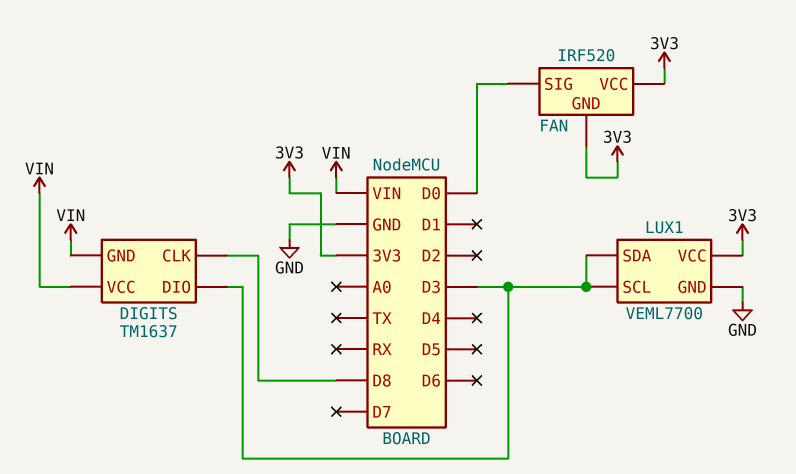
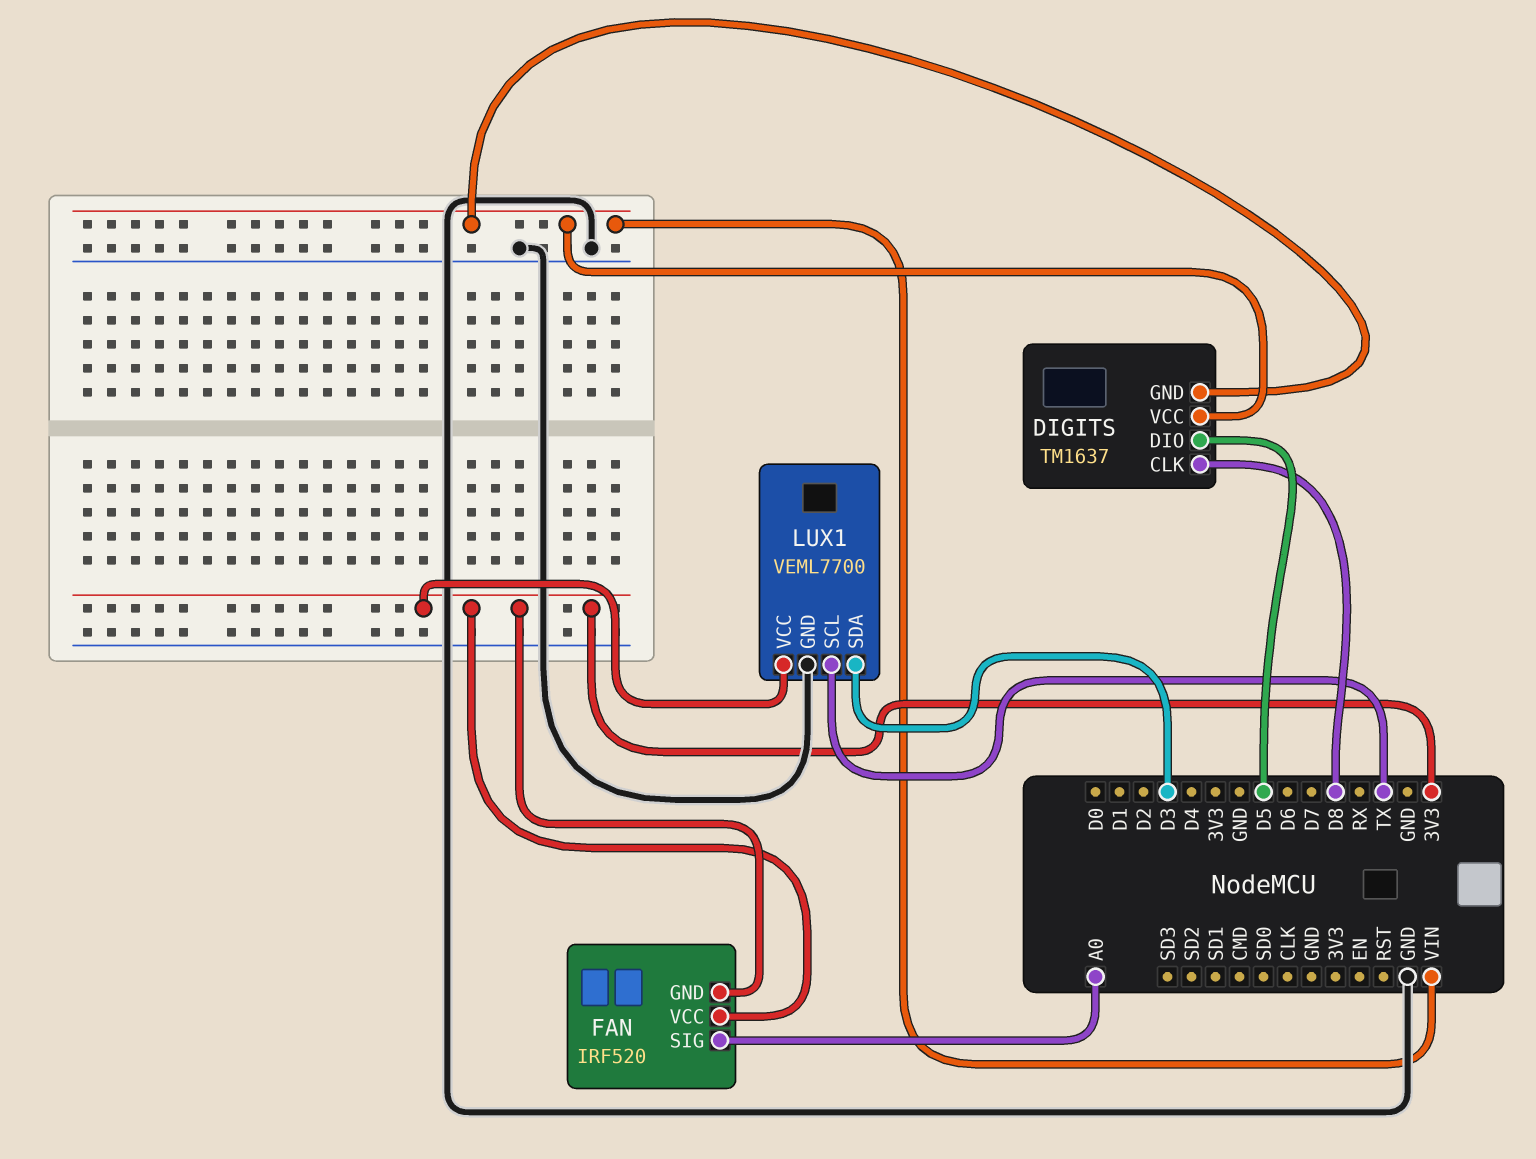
DIGITS pin DIO: D3 -> D5
FAN pin SIG: D0 -> A0
LUX1 pin SCL: D3 -> TX

